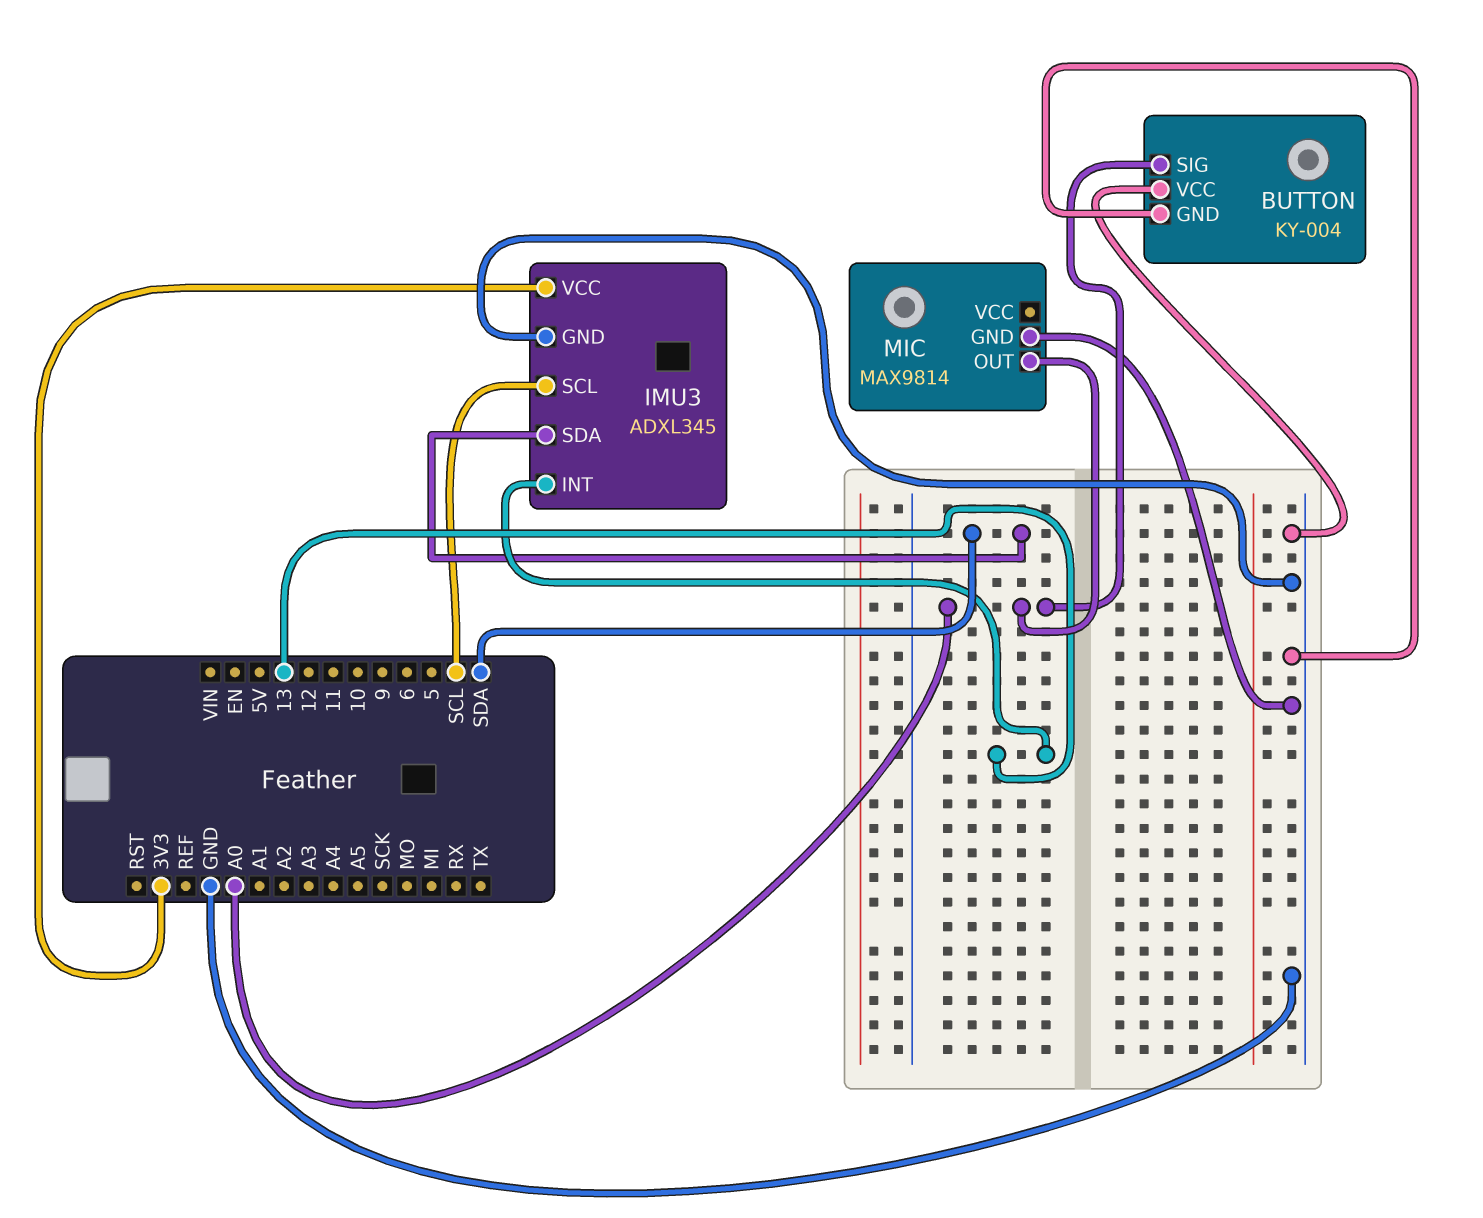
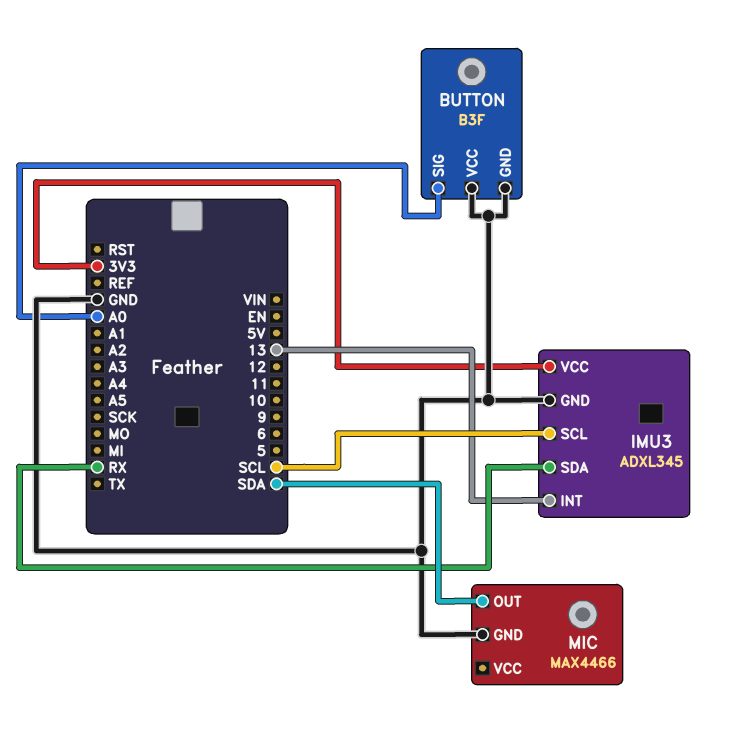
BUTTON: KY-004 -> B3F
IMU3 pin SDA: SDA -> RX
MIC: MAX9814 -> MAX4466
MIC pin OUT: A0 -> SDA

